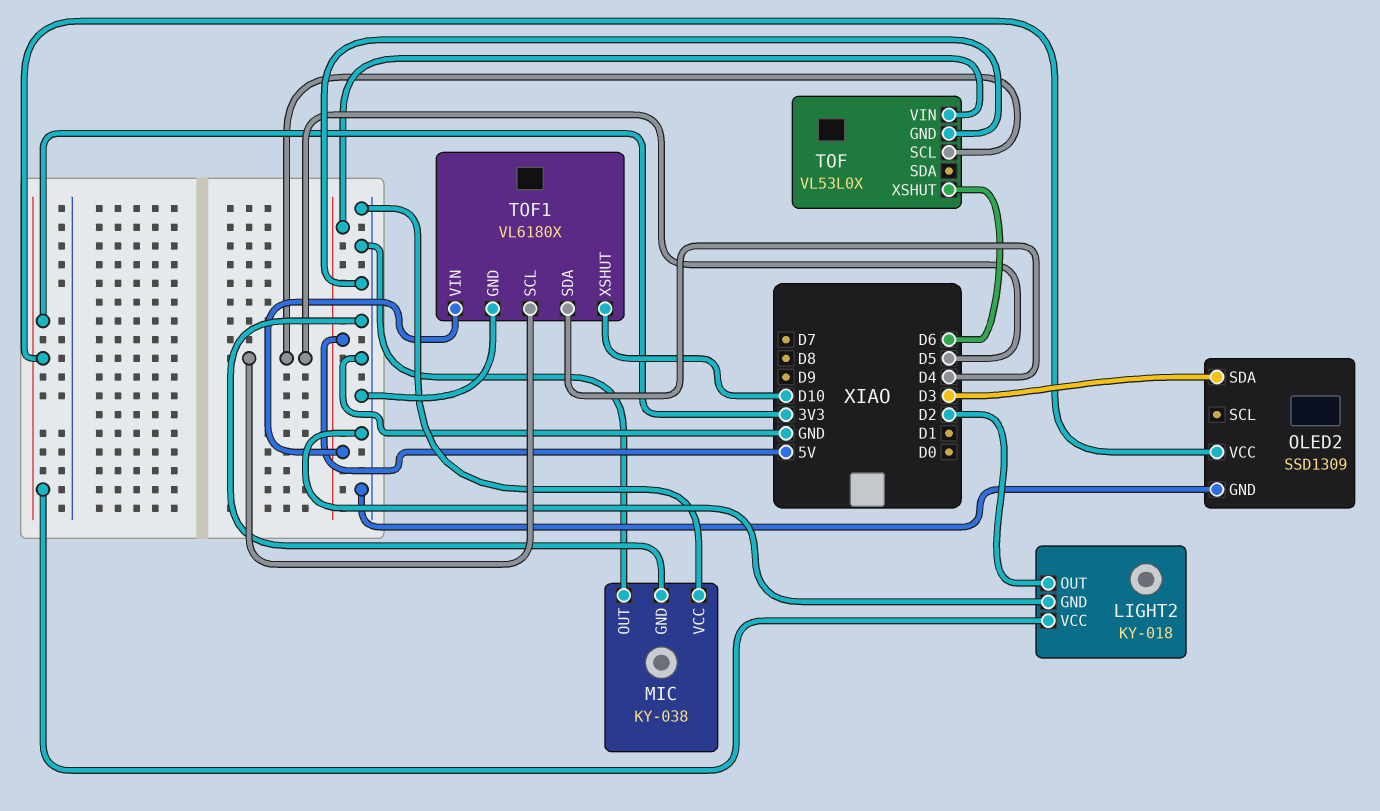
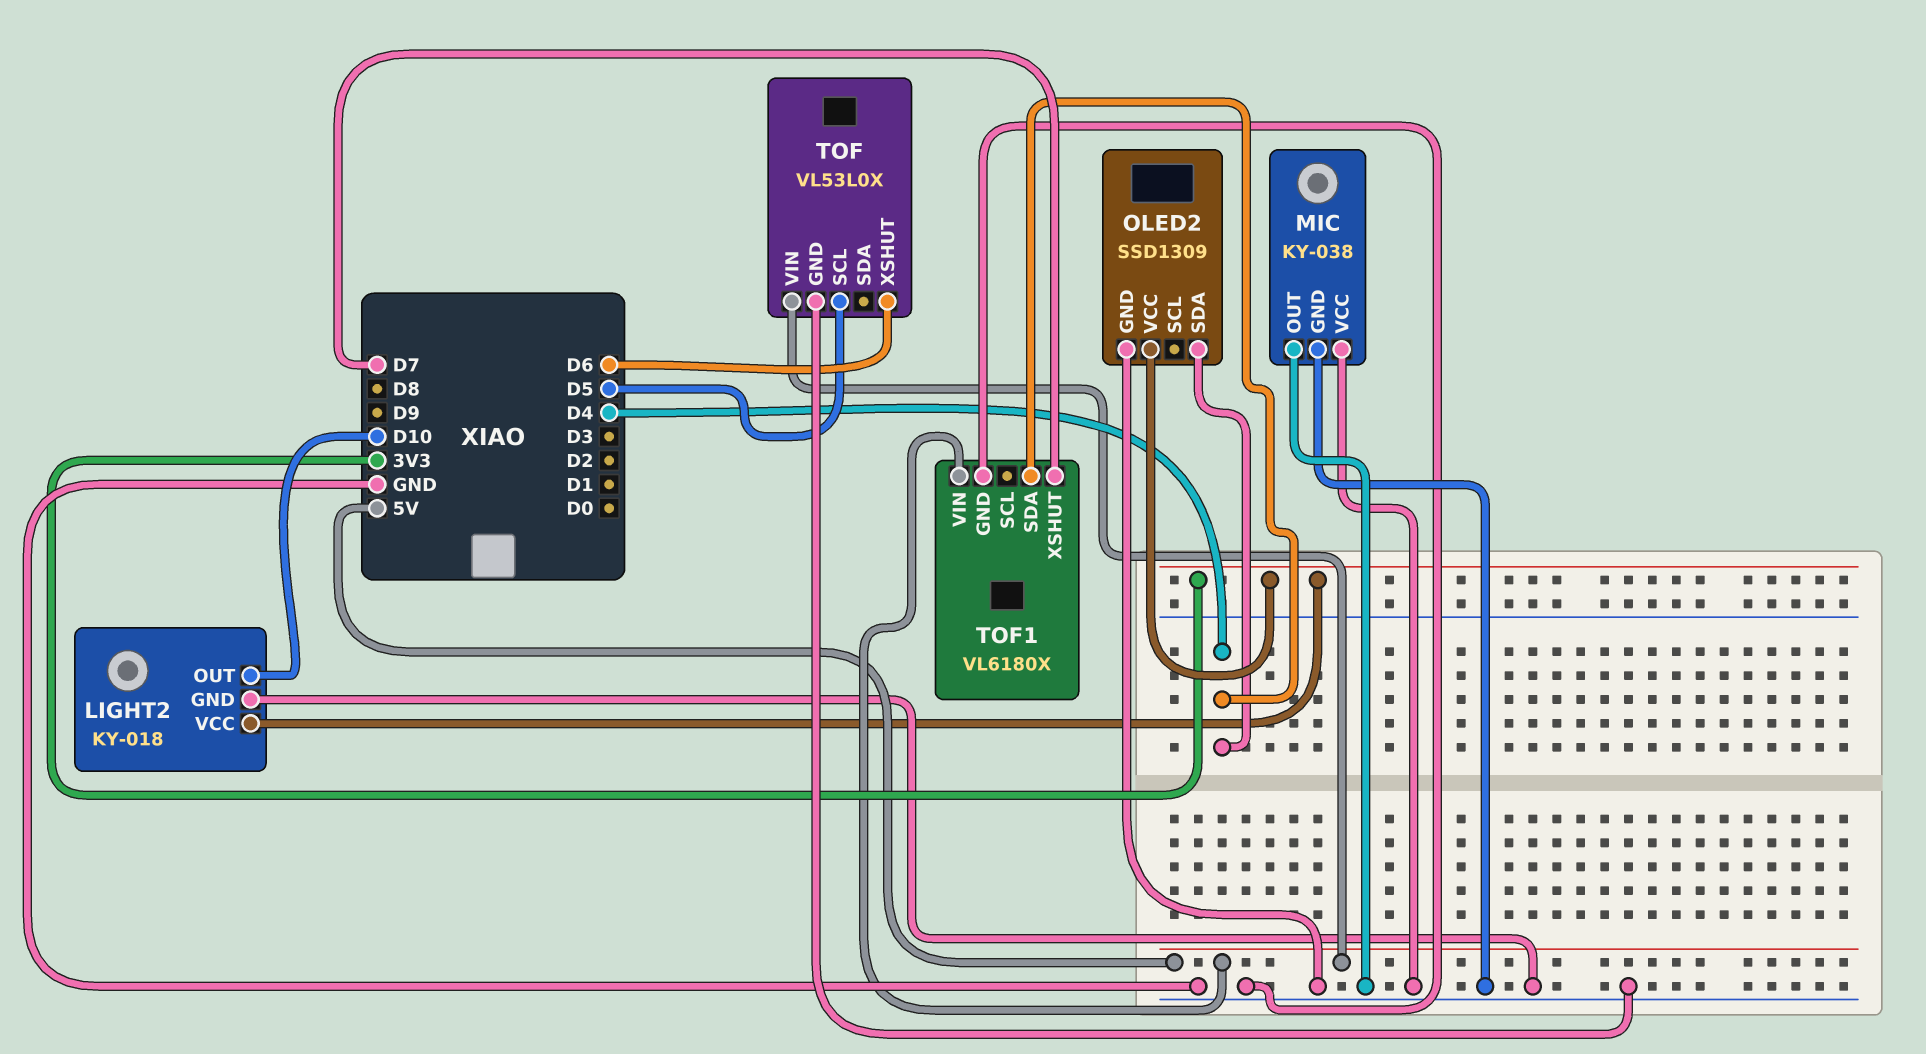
LIGHT2 pin OUT: D2 -> D10
OLED2 pin SDA: D3 -> D4
TOF1 pin SCL: D5 -> none
TOF1 pin XSHUT: D10 -> D7

